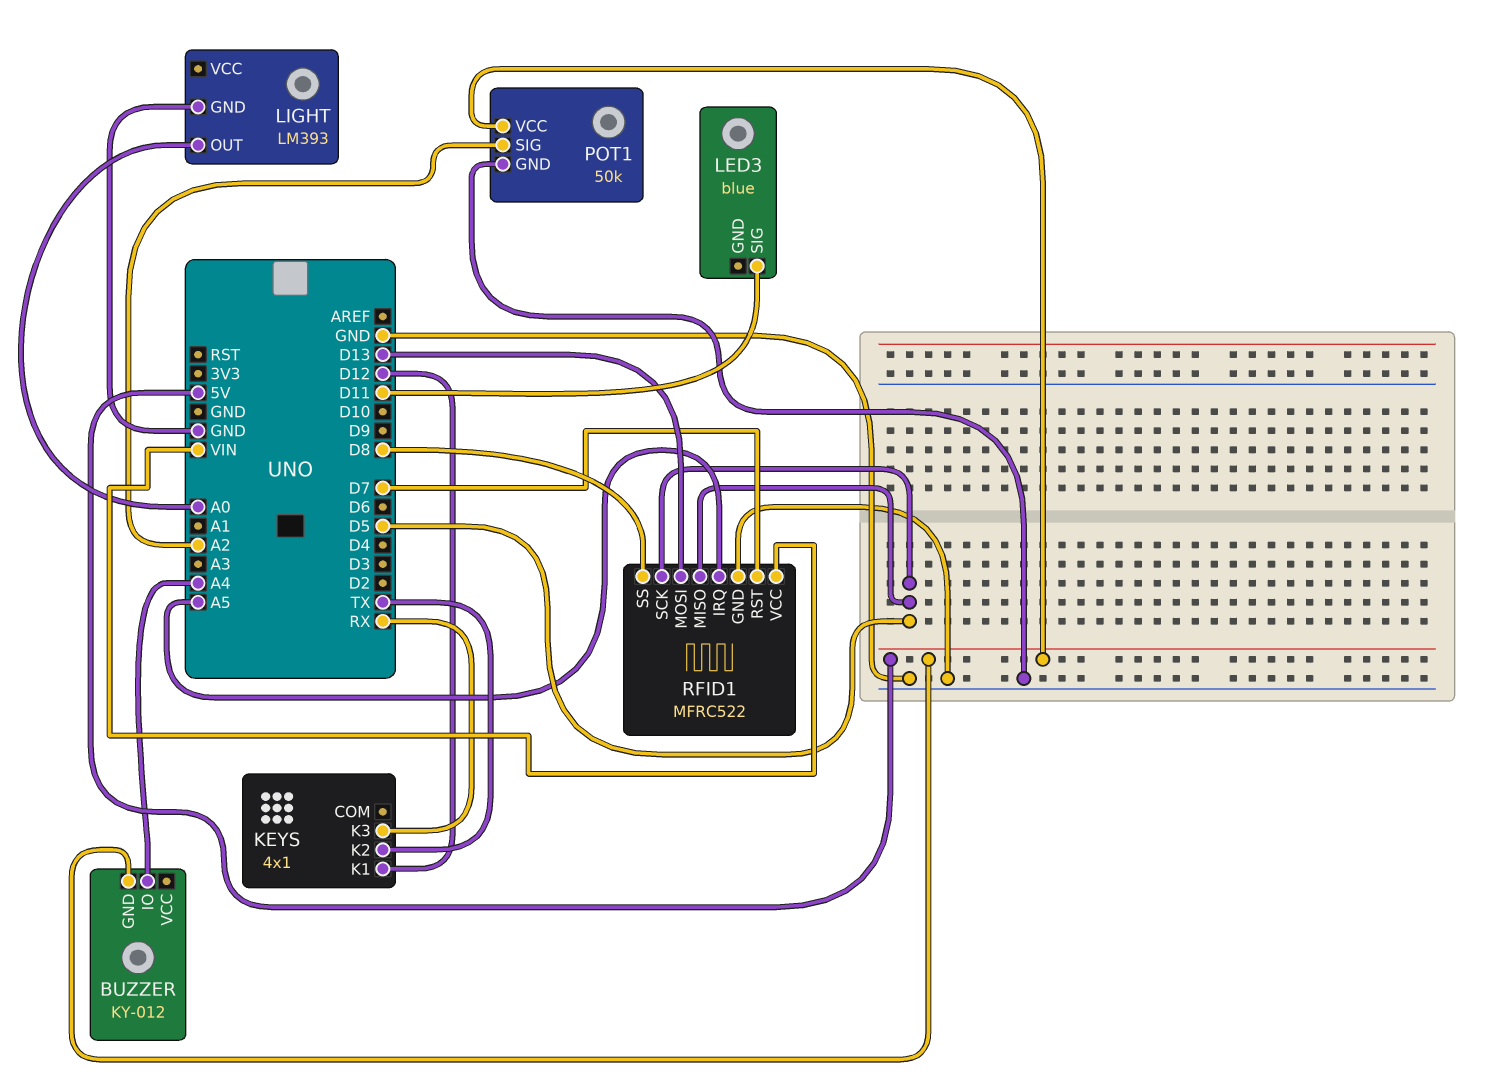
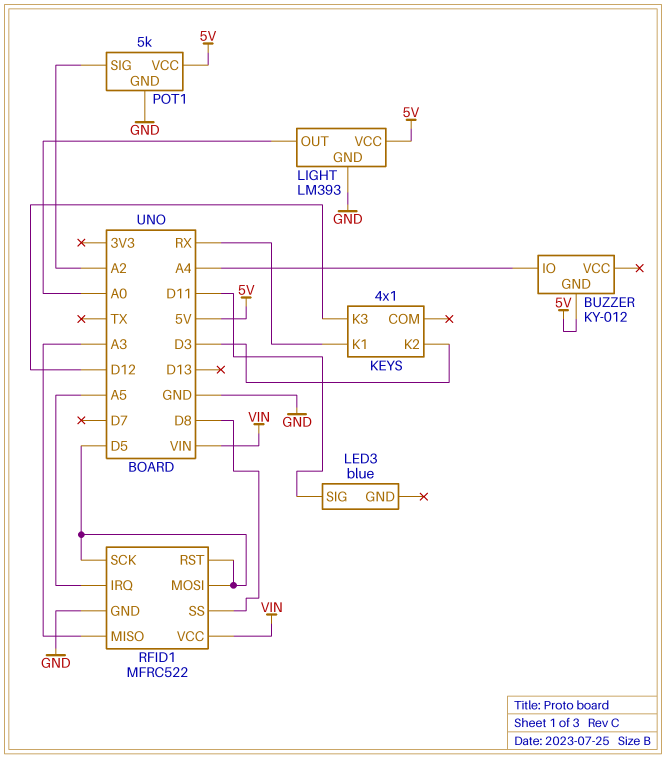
KEYS pin K1: D12 -> RX
KEYS pin K2: TX -> D3
KEYS pin K3: RX -> D12
LIGHT pin VCC: none -> 5V
POT1: 50k -> 5k
RFID1 pin MISO: D5 -> A3
RFID1 pin MOSI: D13 -> D5
RFID1 pin RST: D7 -> D5

